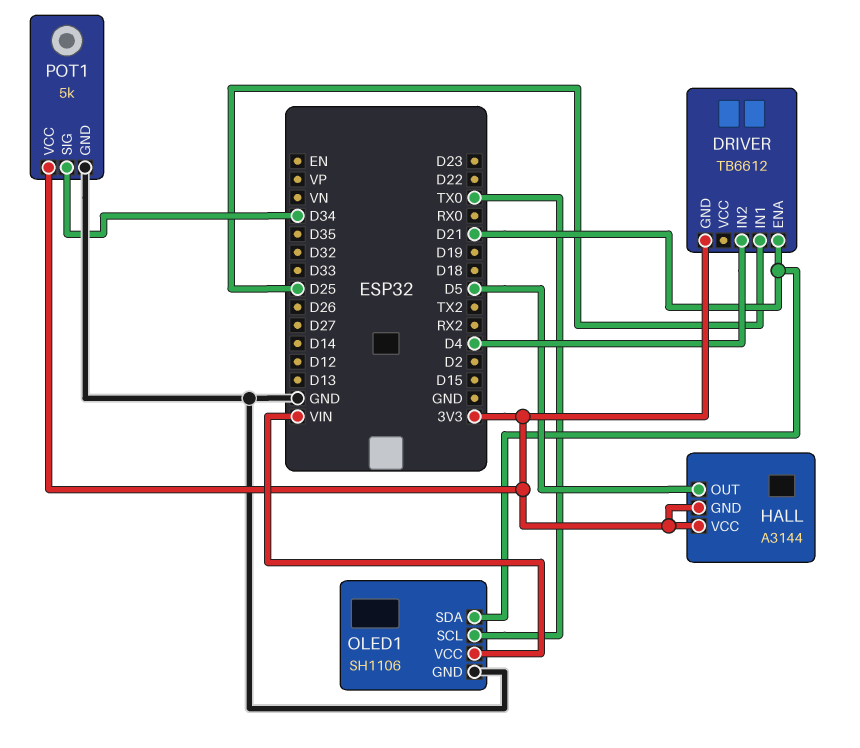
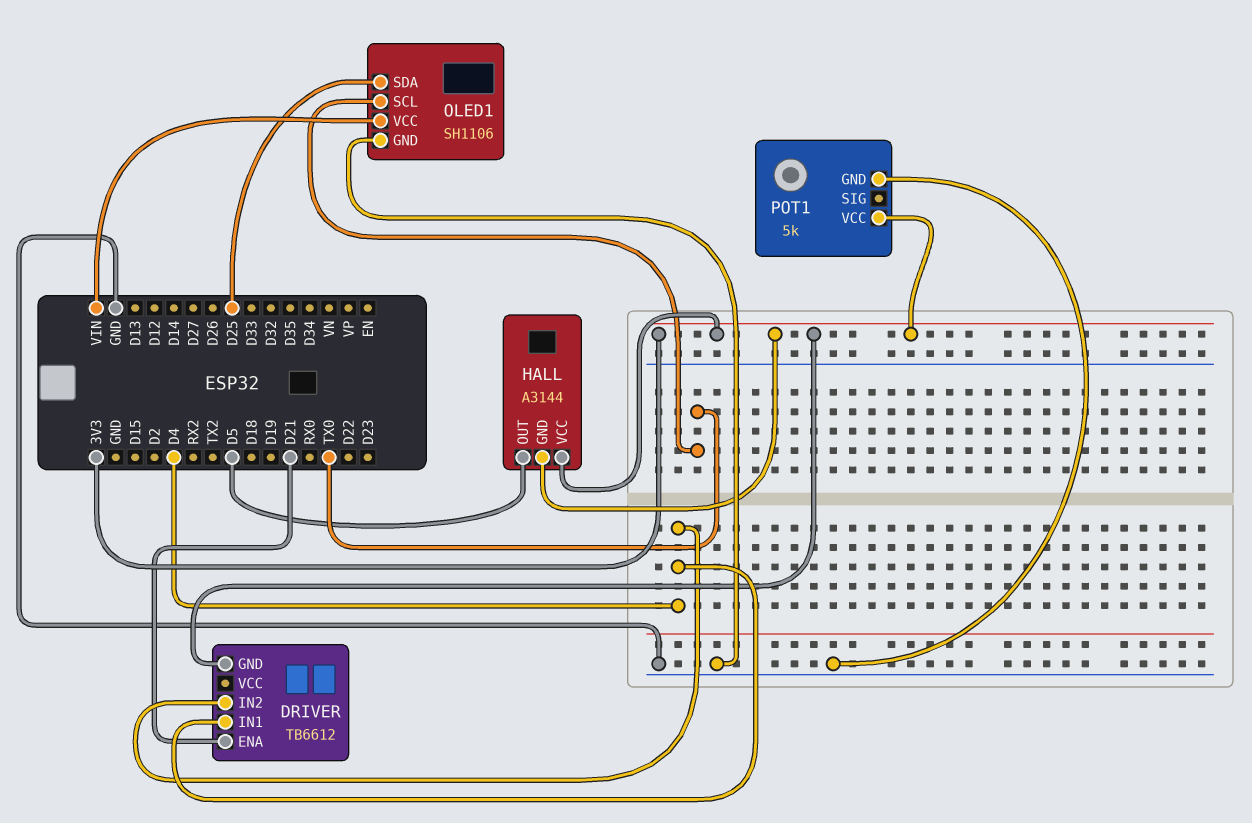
DRIVER pin IN1: D25 -> D4
OLED1 pin SDA: D21 -> D25
POT1 pin SIG: D34 -> none

